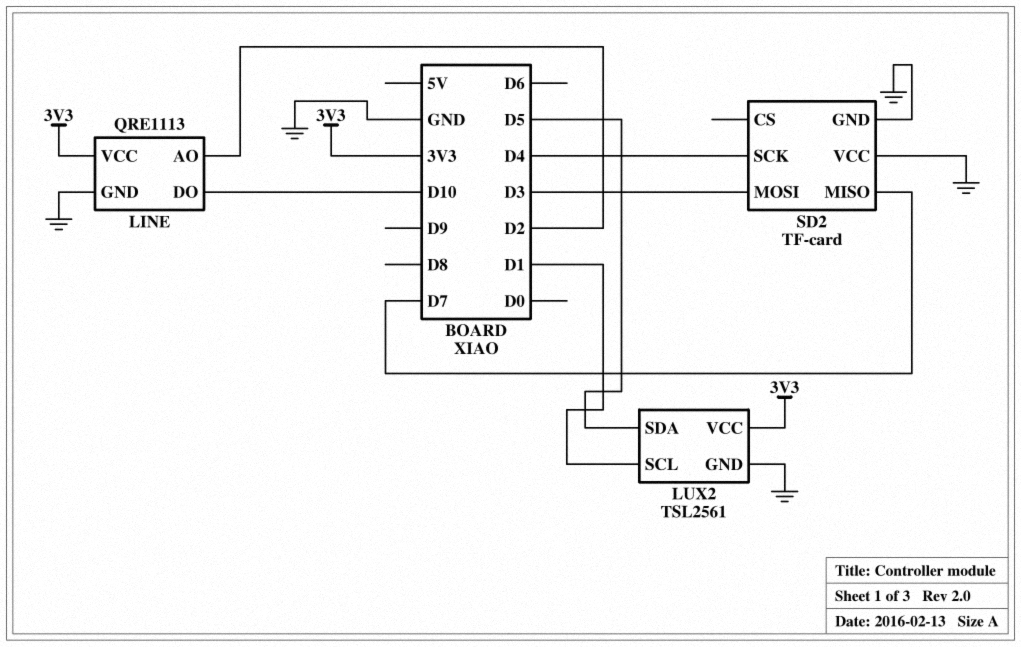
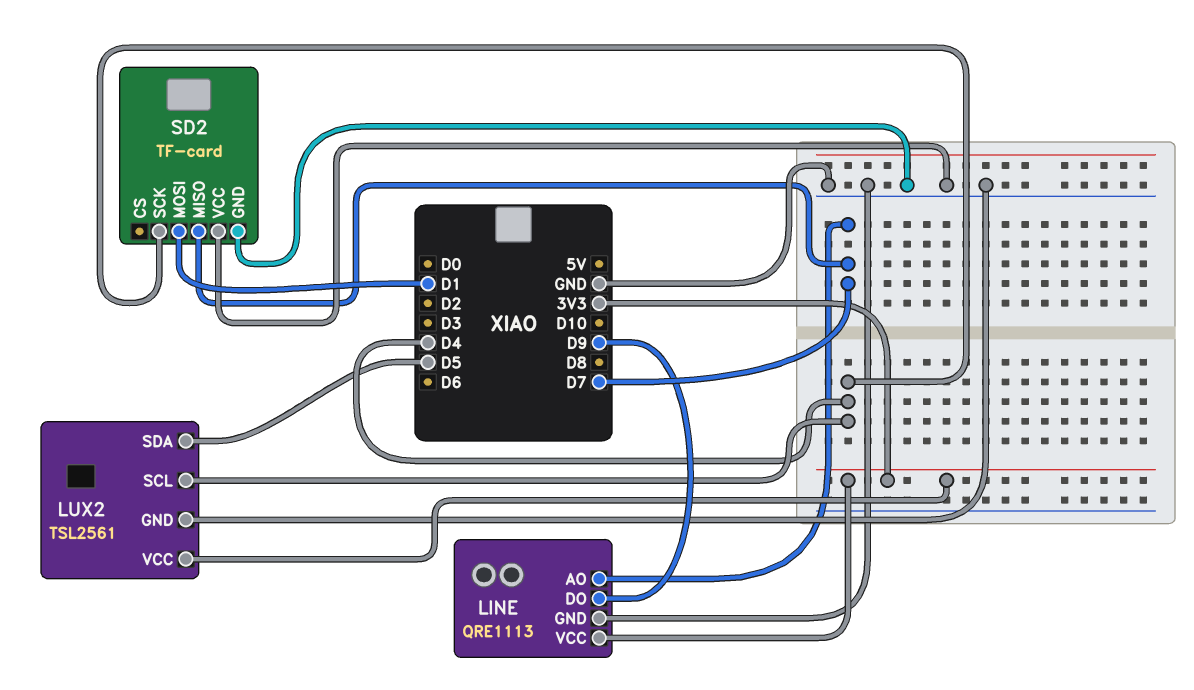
LINE pin AO: D2 -> D7
LINE pin DO: D10 -> D9
LUX2 pin SCL: D1 -> D4
SD2 pin MOSI: D3 -> D1

